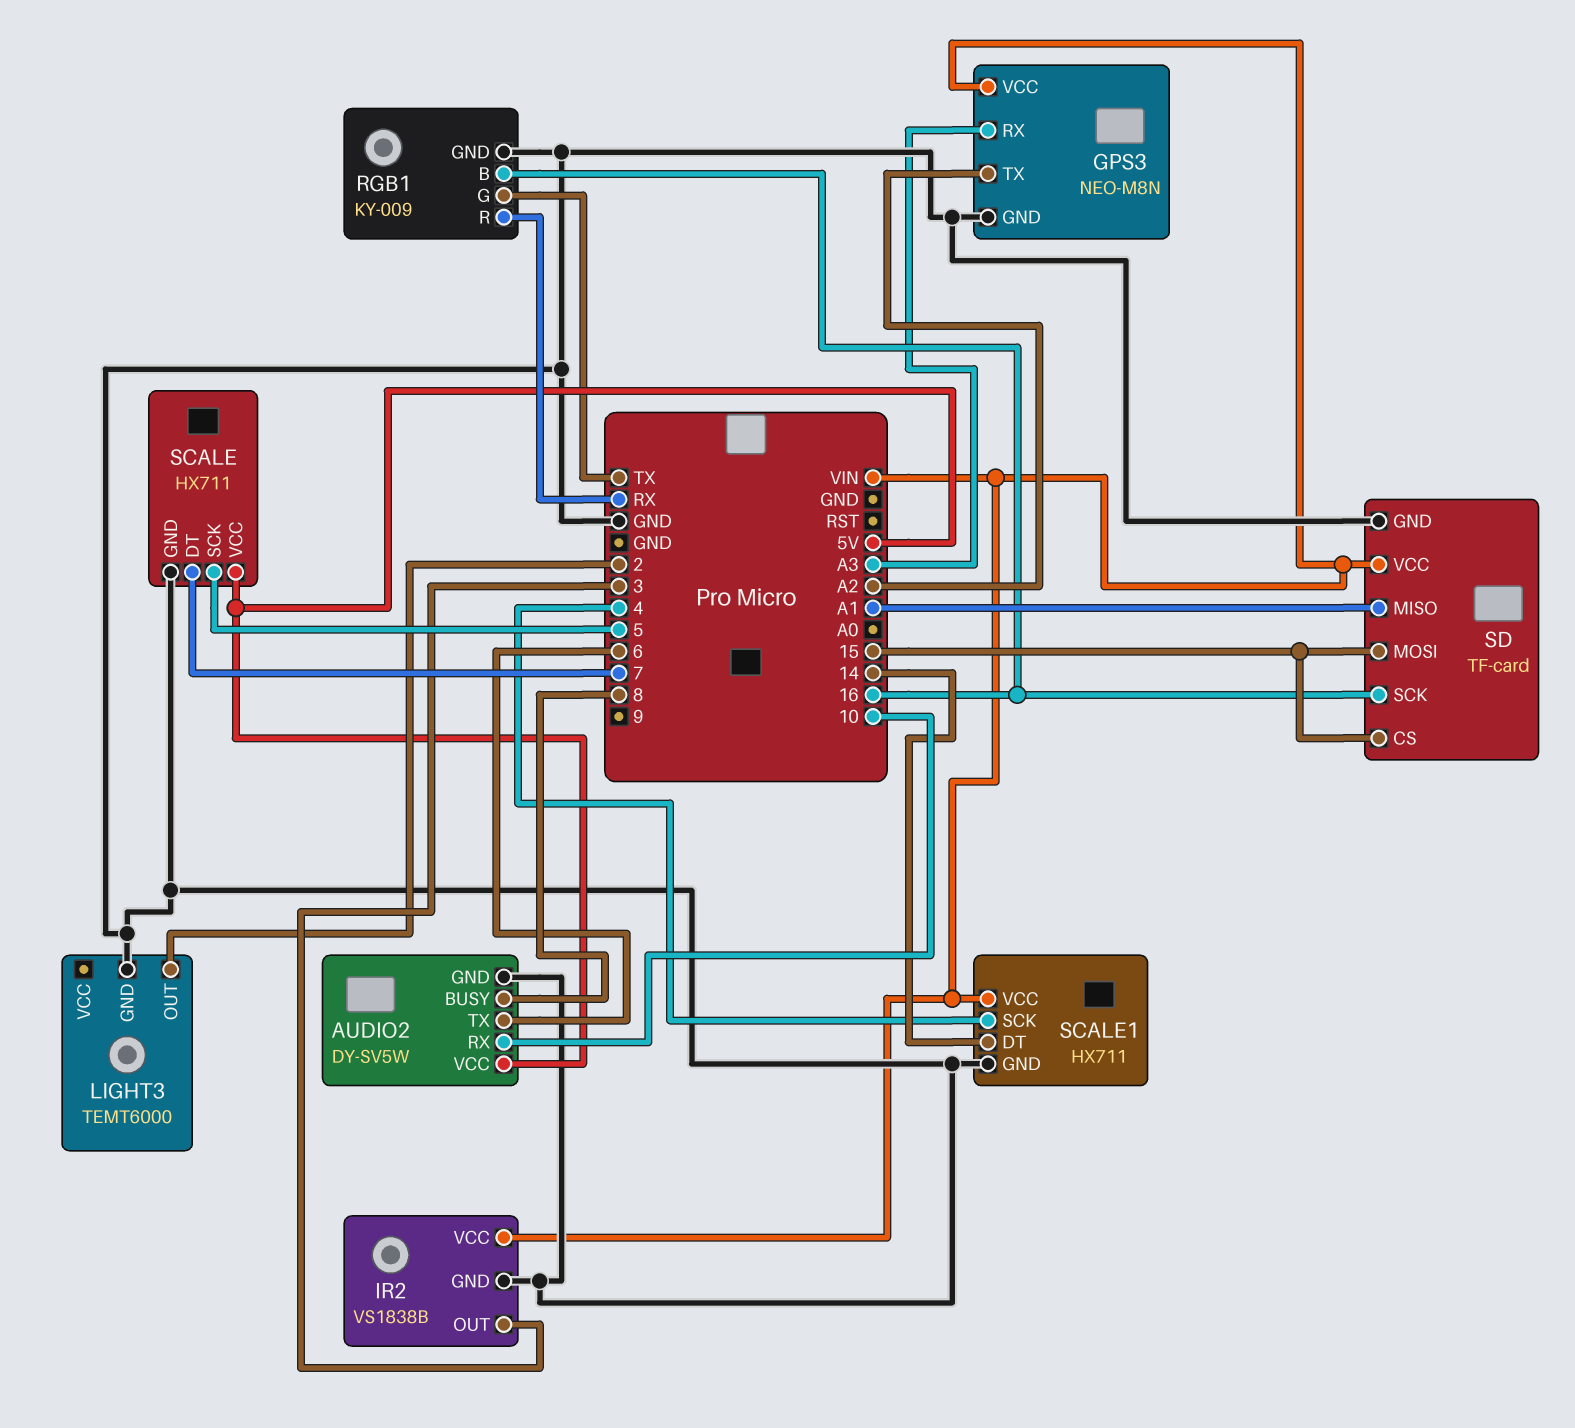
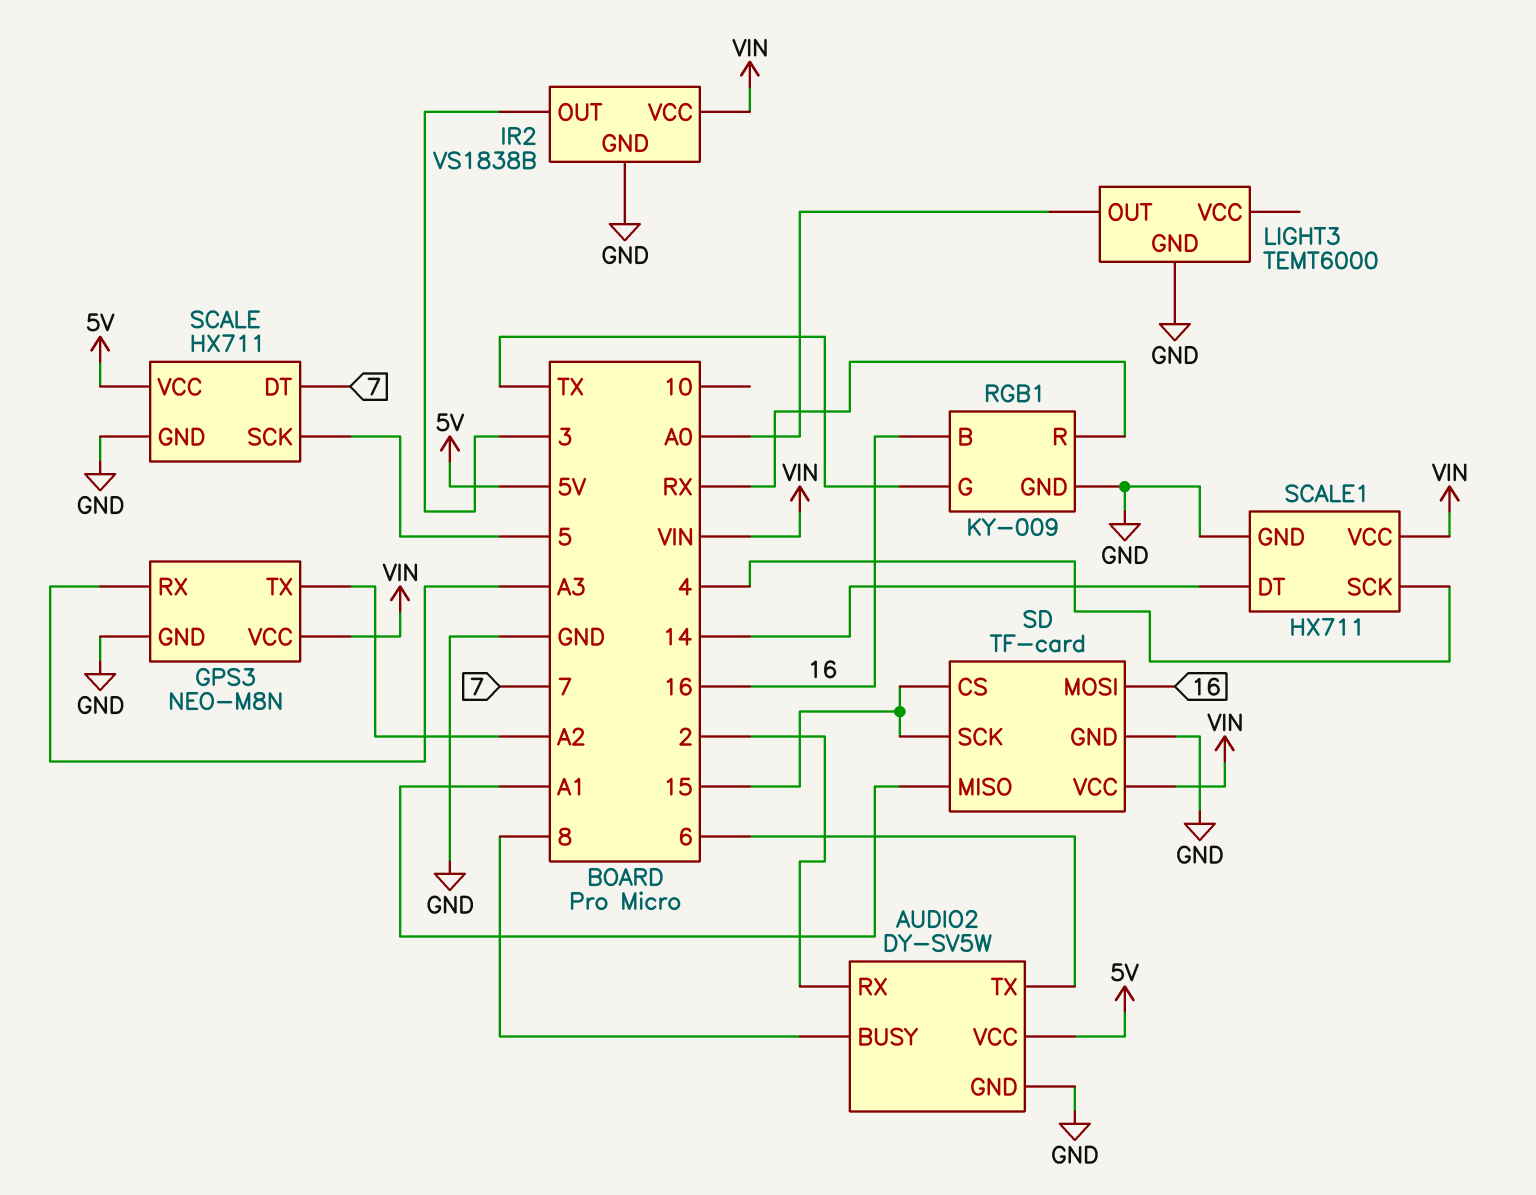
AUDIO2 pin RX: 10 -> 2
LIGHT3 pin OUT: 2 -> A0
SD pin MOSI: 15 -> 16
SD pin SCK: 16 -> 15

